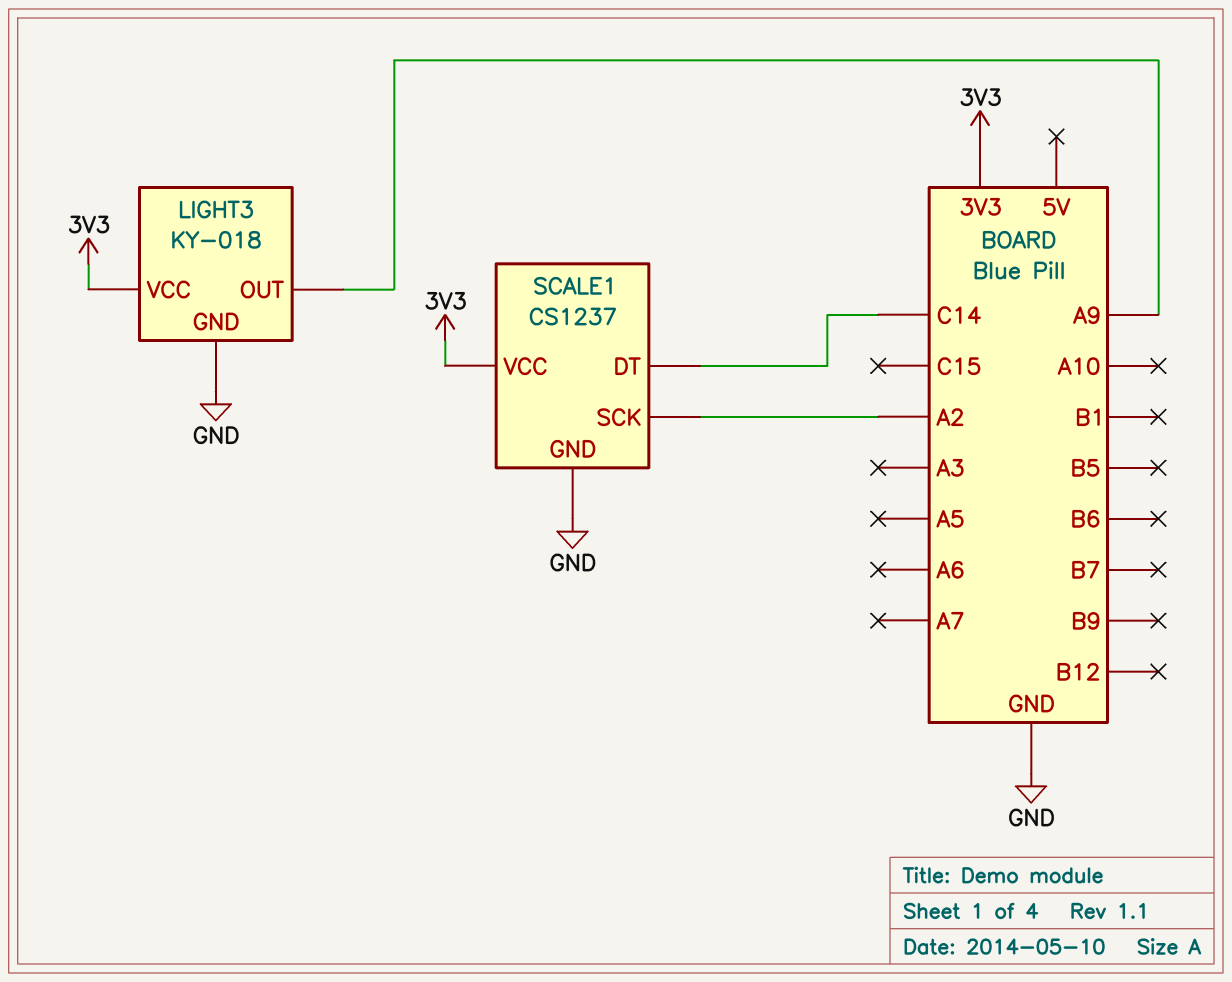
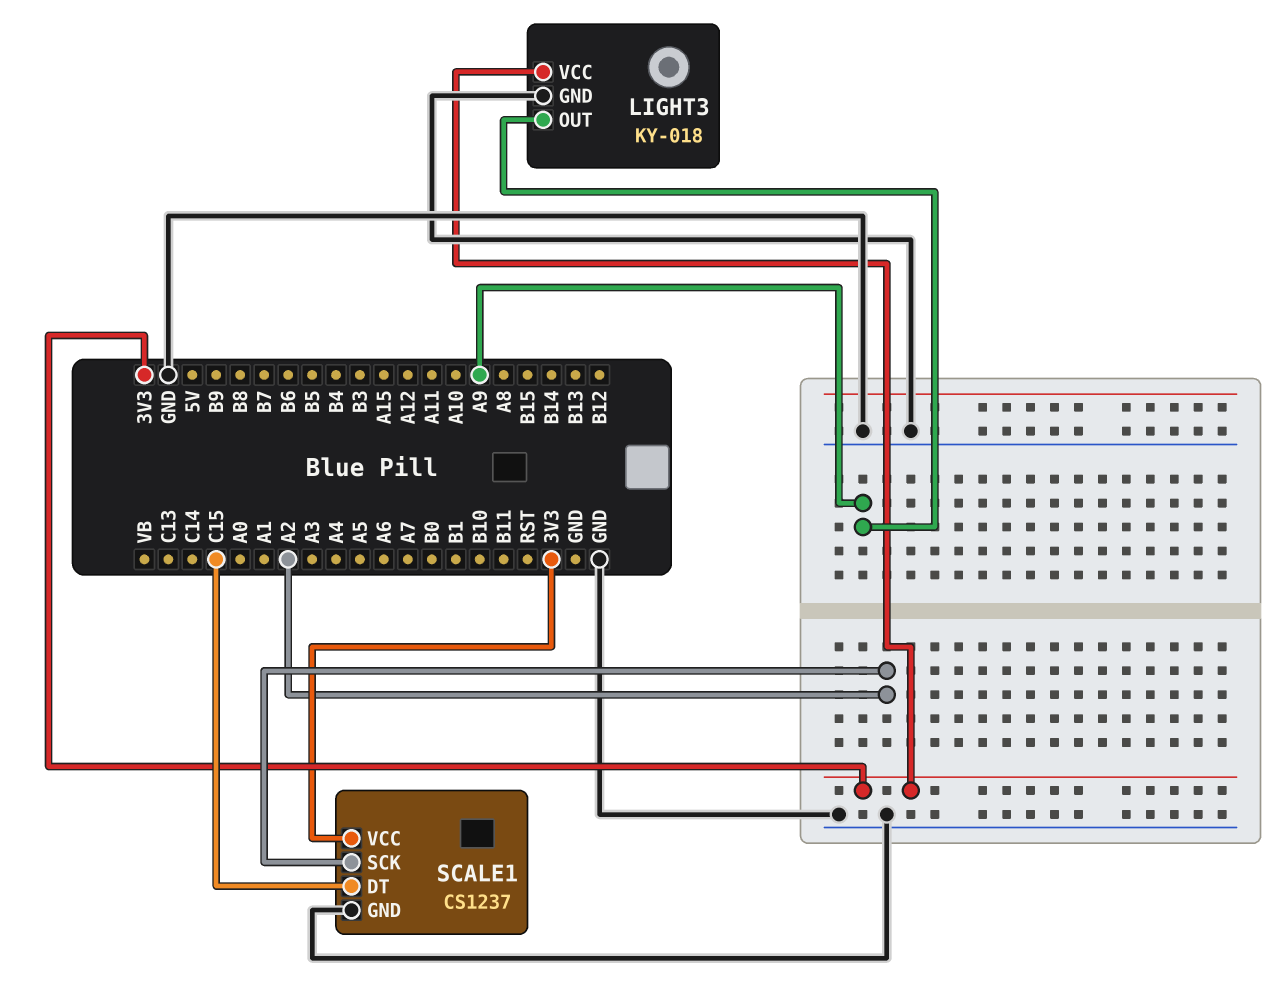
SCALE1 pin DT: C14 -> C15

